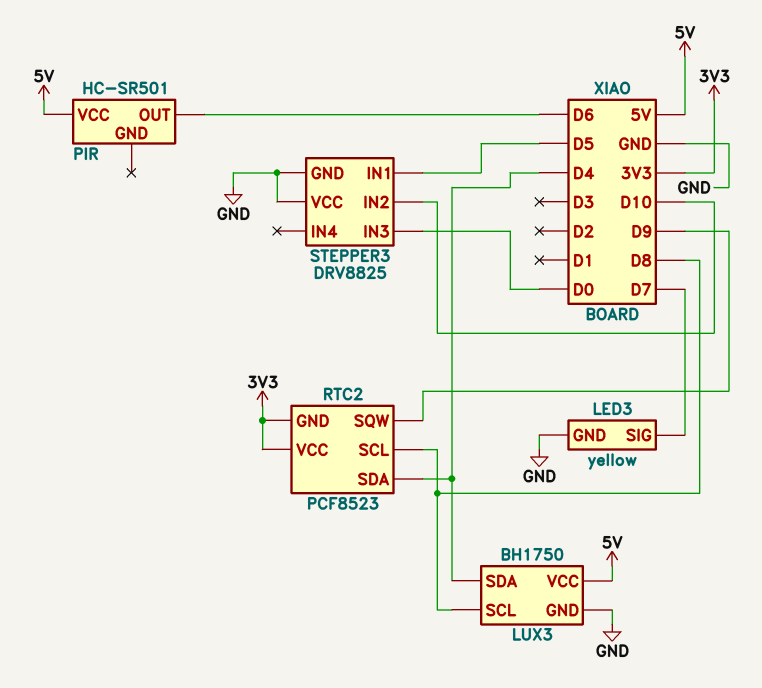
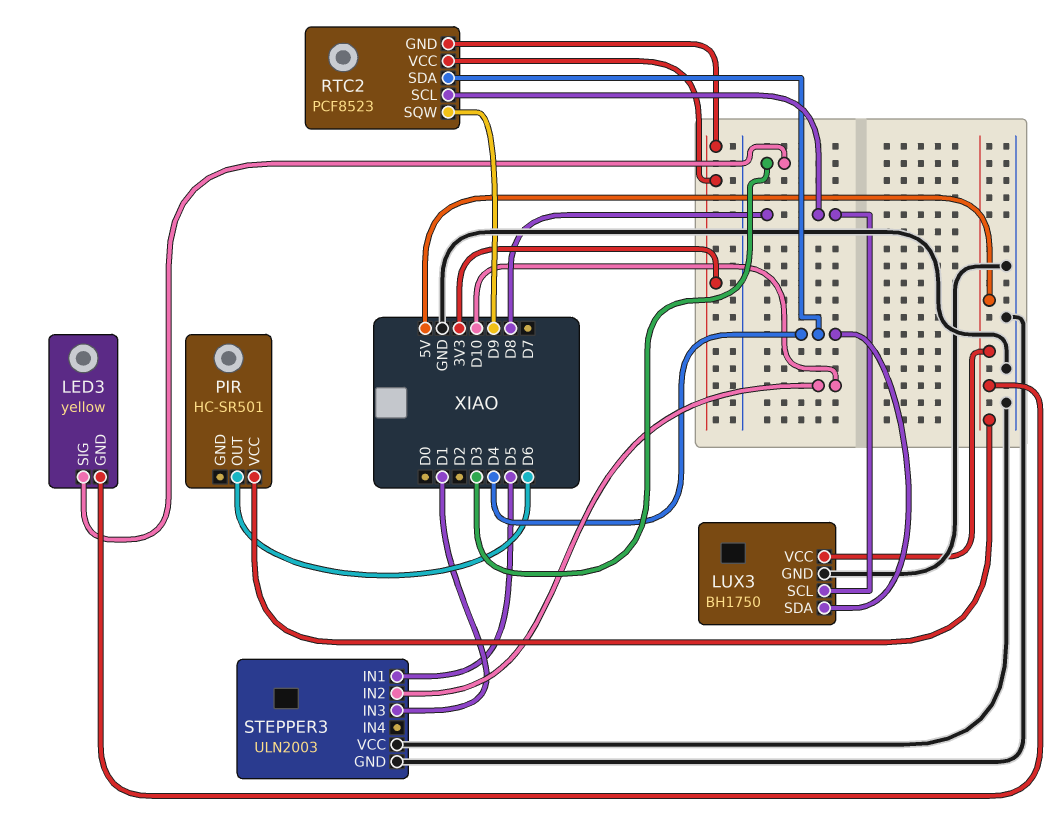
LED3 pin GND: GND -> 5V
LED3 pin SIG: D7 -> D3
STEPPER3: DRV8825 -> ULN2003
STEPPER3 pin IN3: D0 -> D1

